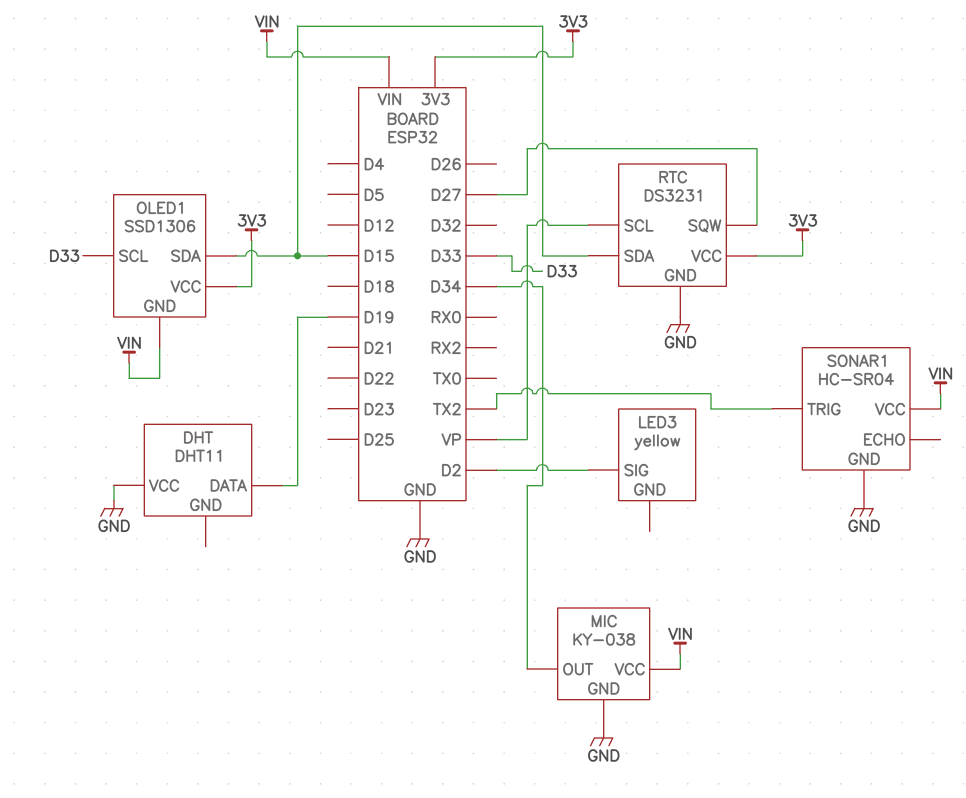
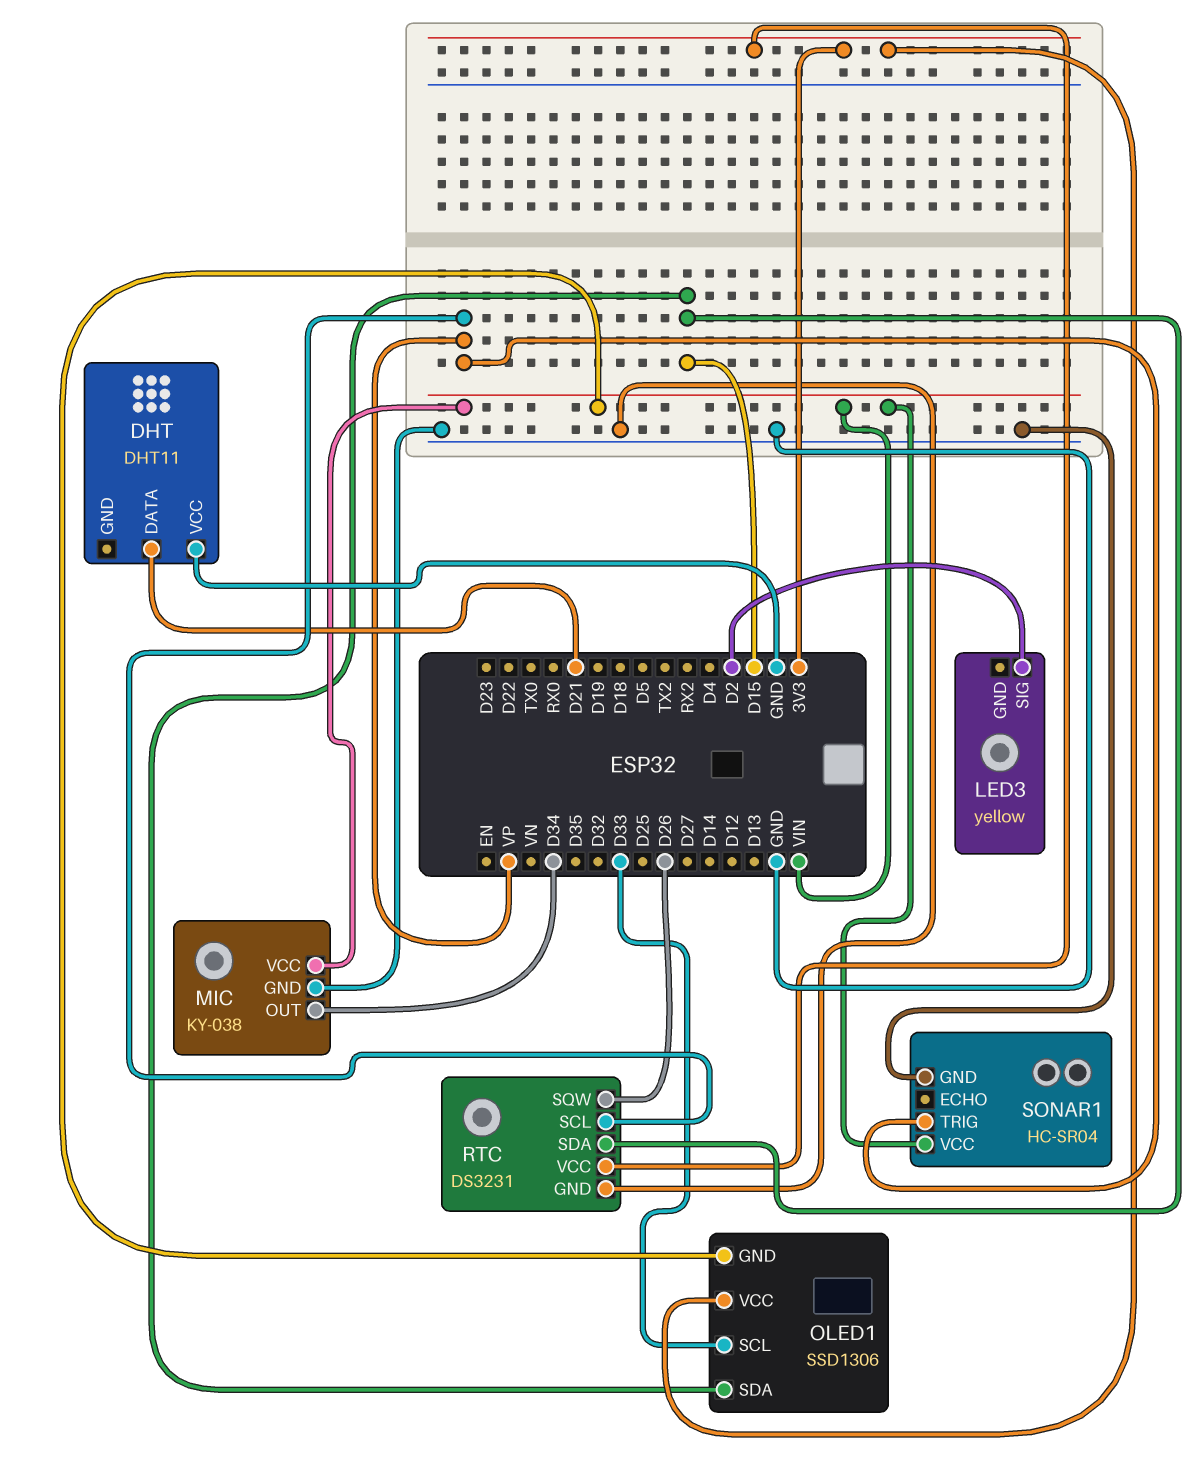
DHT pin DATA: D19 -> D21
RTC pin SQW: D27 -> D26
SONAR1 pin TRIG: TX2 -> VP

